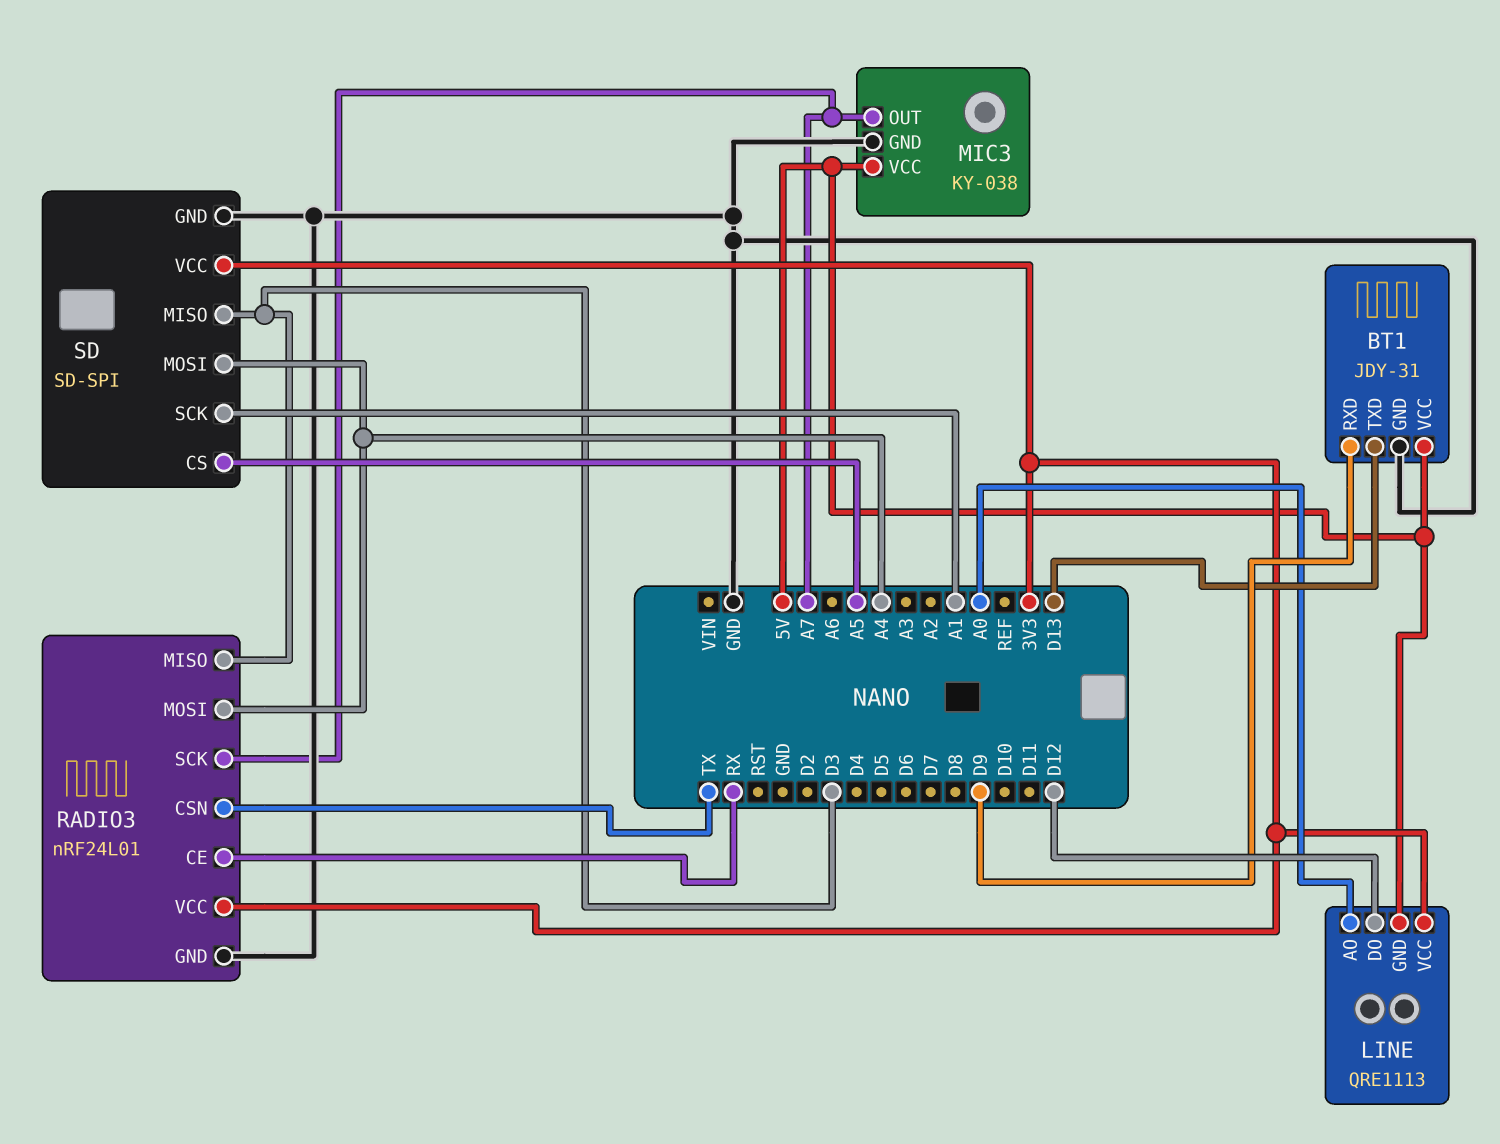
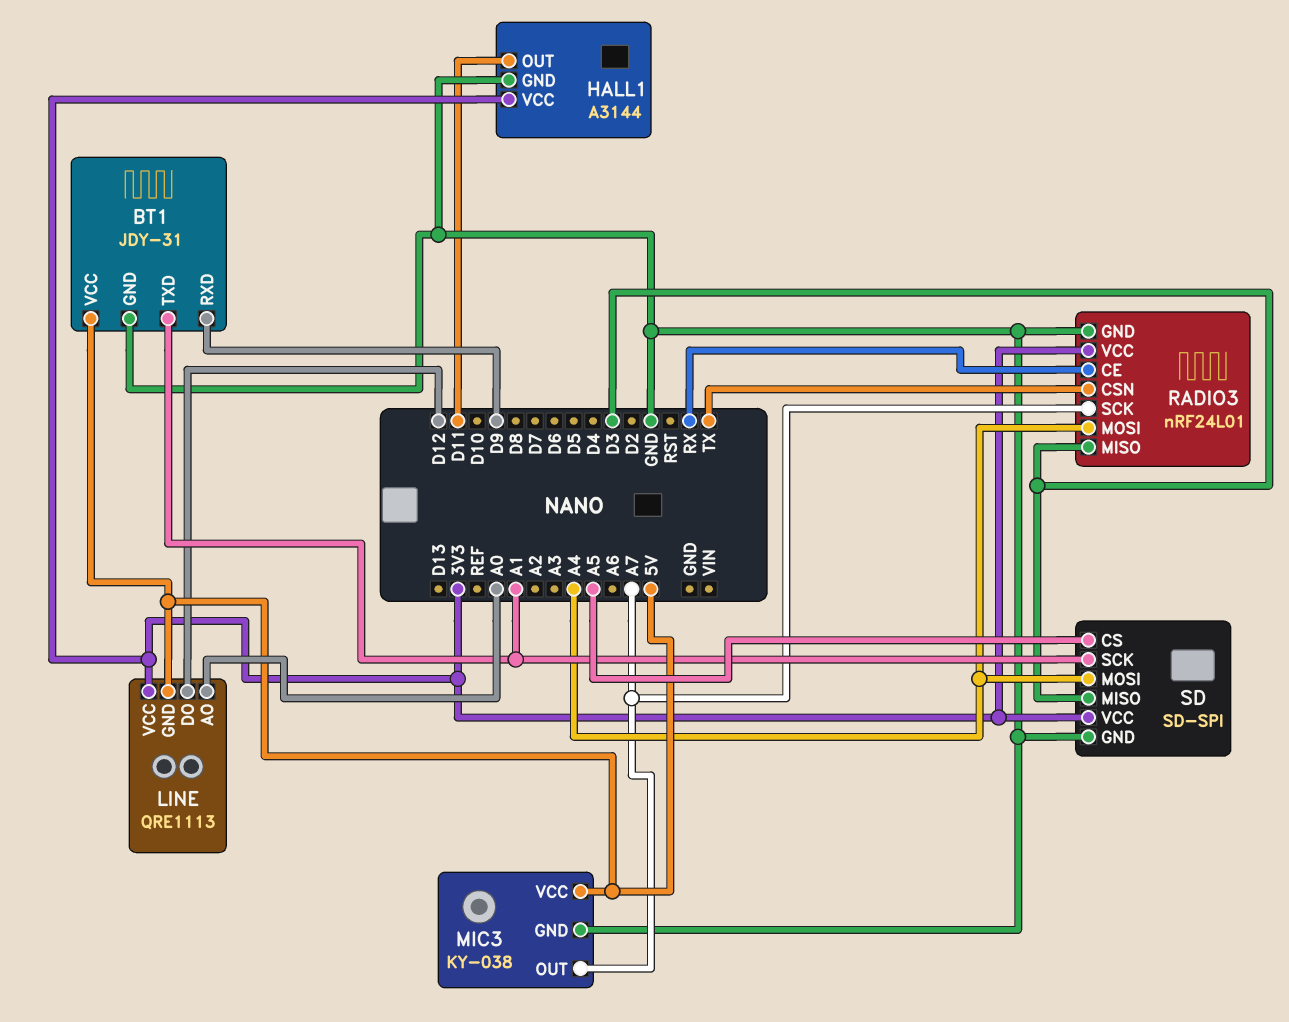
BT1 pin TXD: D13 -> A1
HALL1: none -> A3144
HALL1 pin GND: none -> GND
HALL1 pin OUT: none -> D11
HALL1 pin VCC: none -> 3V3

